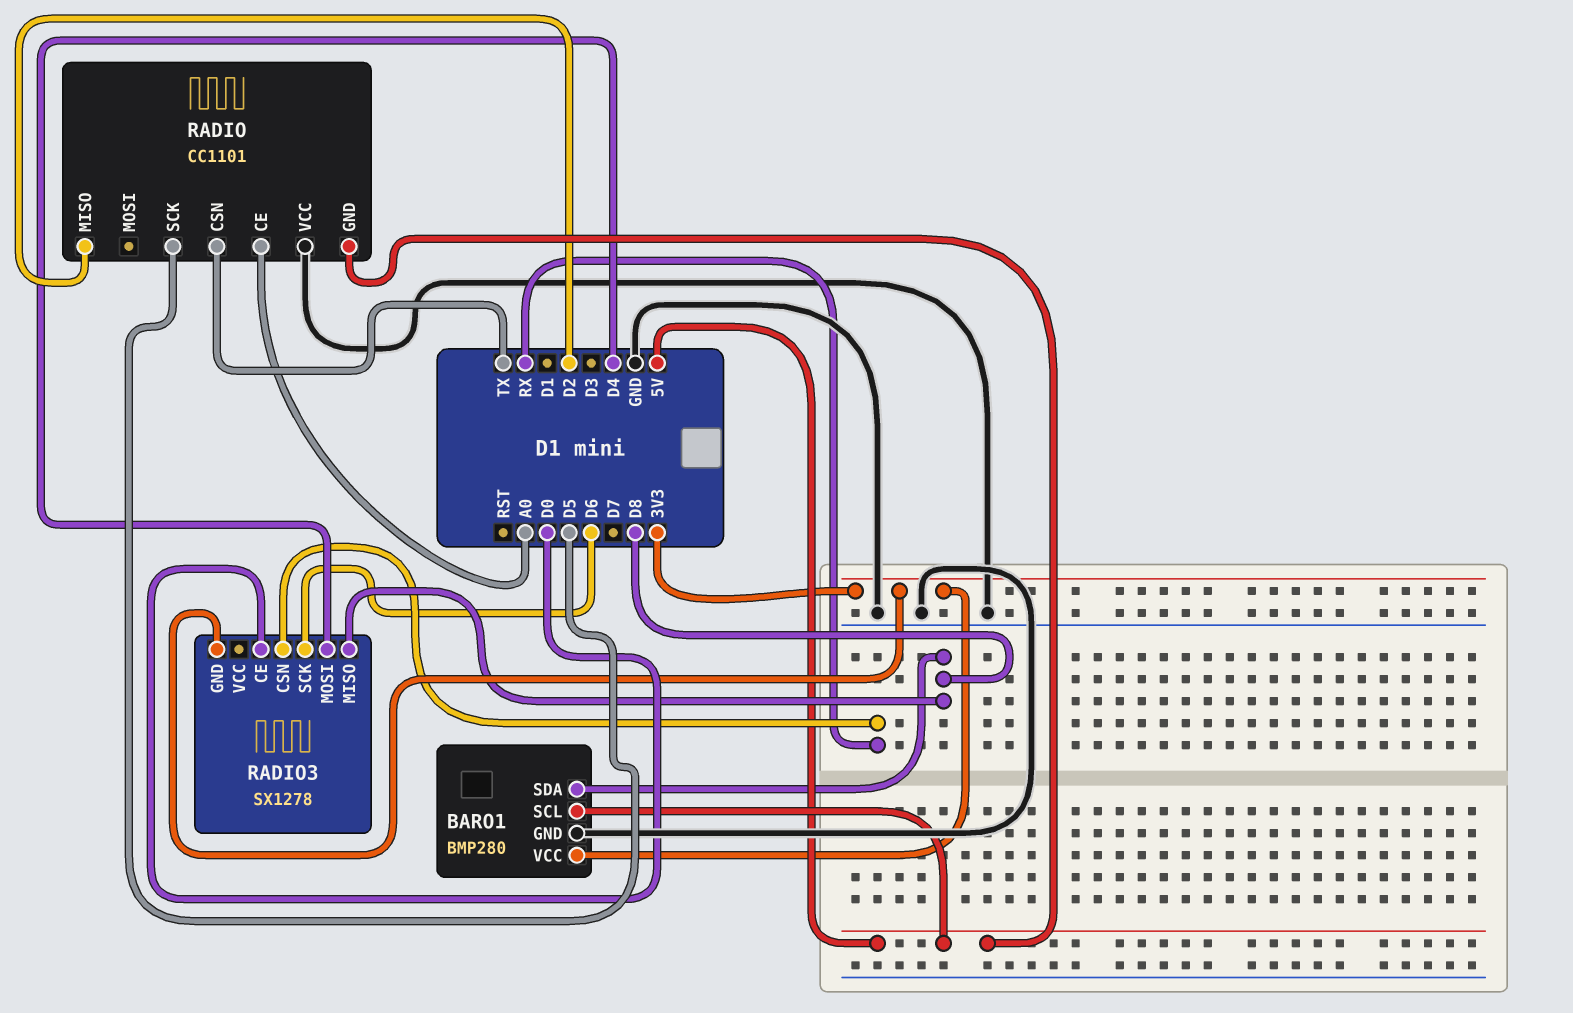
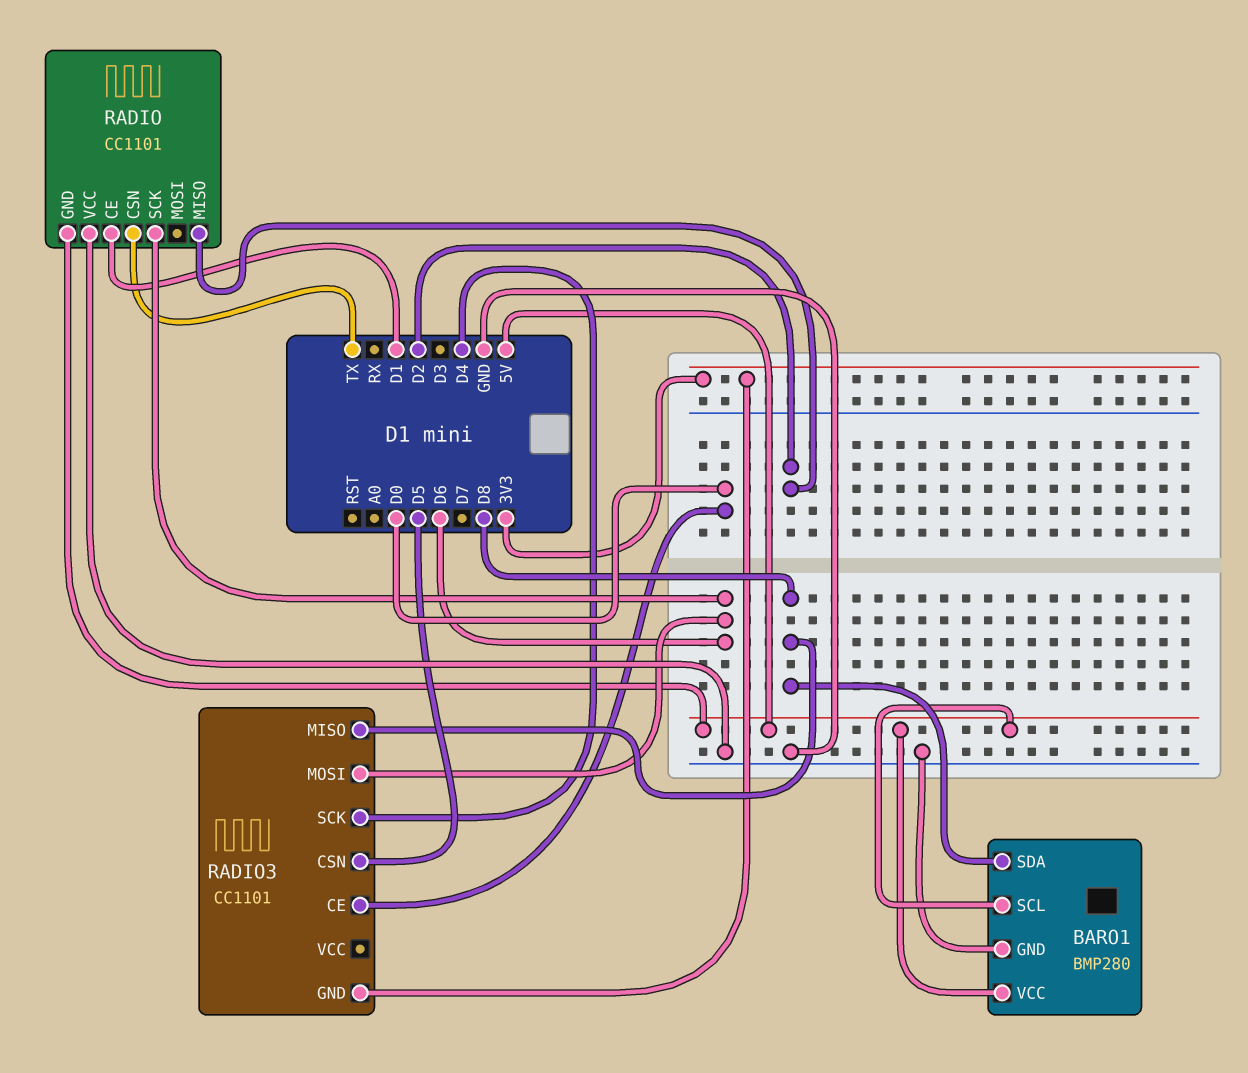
BARO1 pin VCC: 3V3 -> 5V
RADIO pin CE: A0 -> D1
RADIO pin SCK: D5 -> D6
RADIO3: SX1278 -> CC1101
RADIO3 pin CSN: RX -> D5
RADIO3 pin MOSI: D4 -> D6
RADIO3 pin SCK: D6 -> D4

